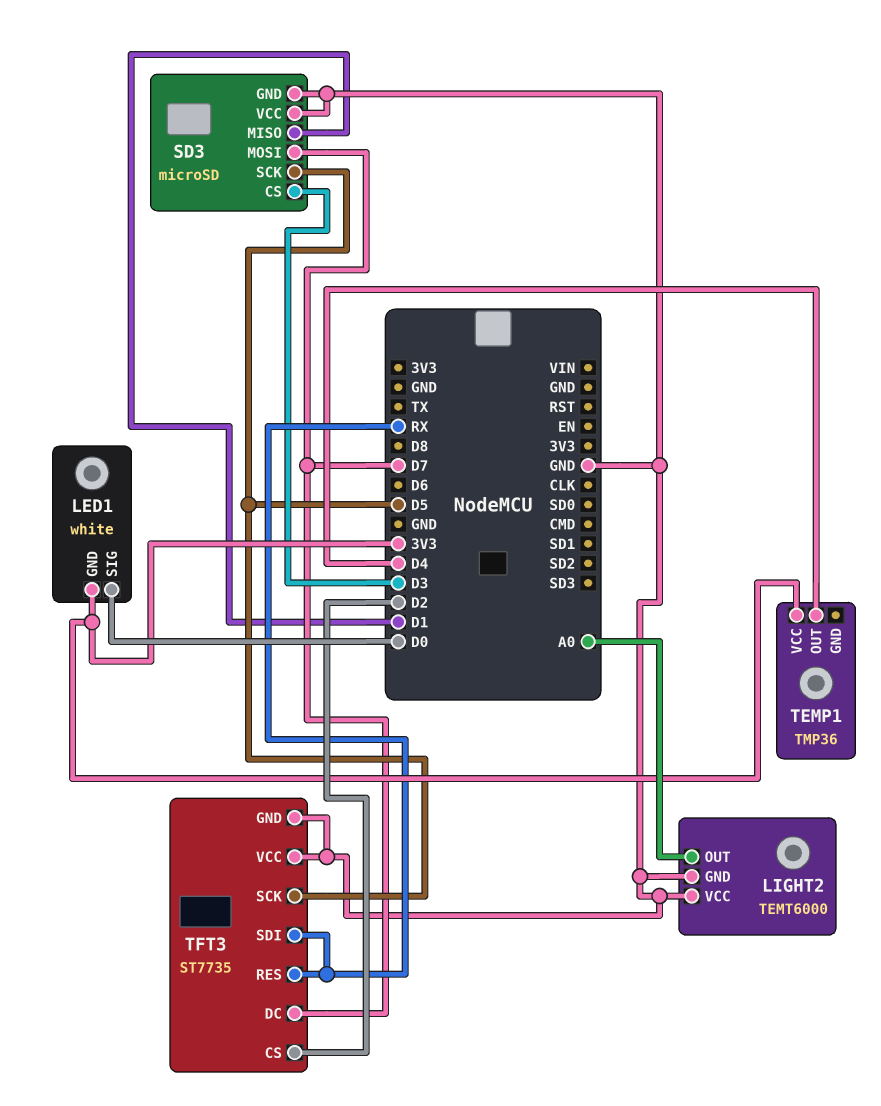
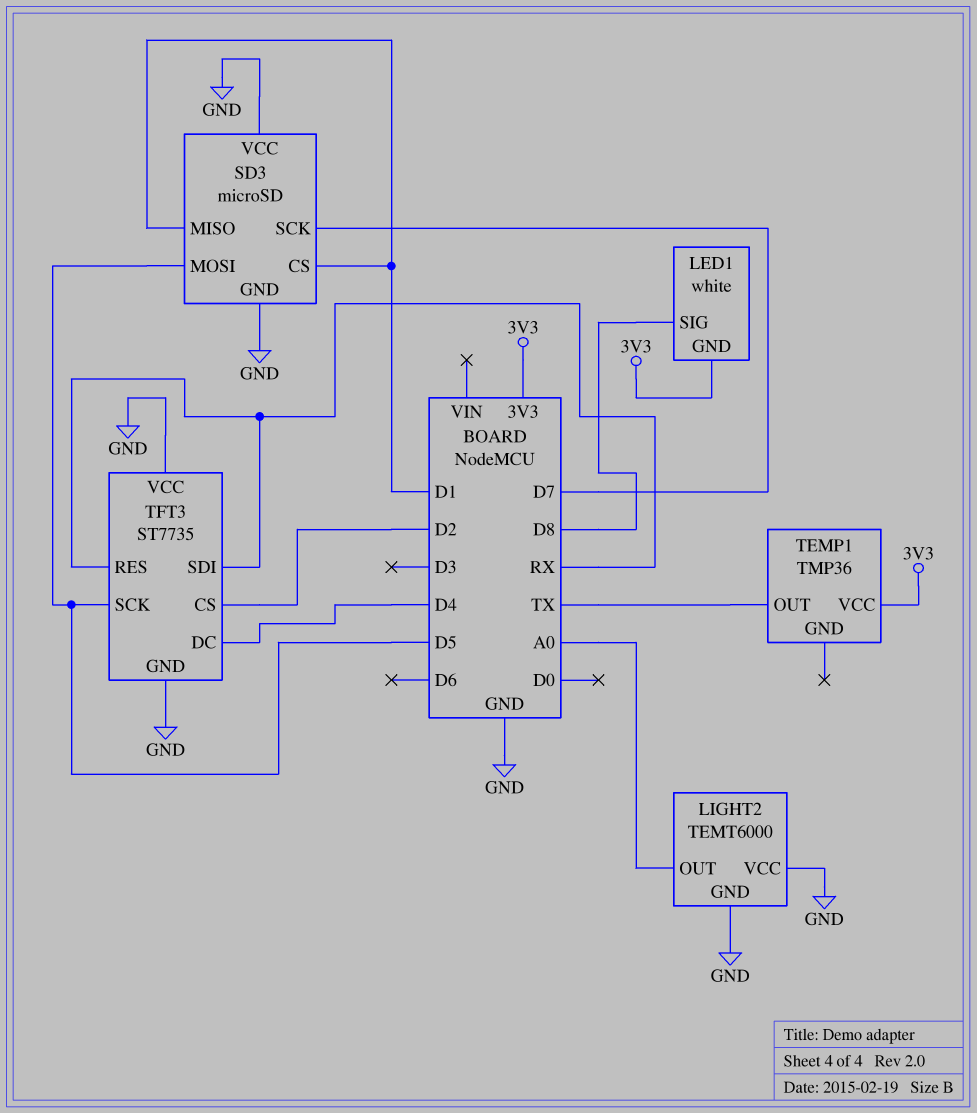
LED1 pin SIG: D0 -> D8
SD3 pin CS: D3 -> D1
SD3 pin MOSI: D7 -> D5
SD3 pin SCK: D5 -> D7
TEMP1 pin OUT: D4 -> TX
TFT3 pin DC: D7 -> D4

